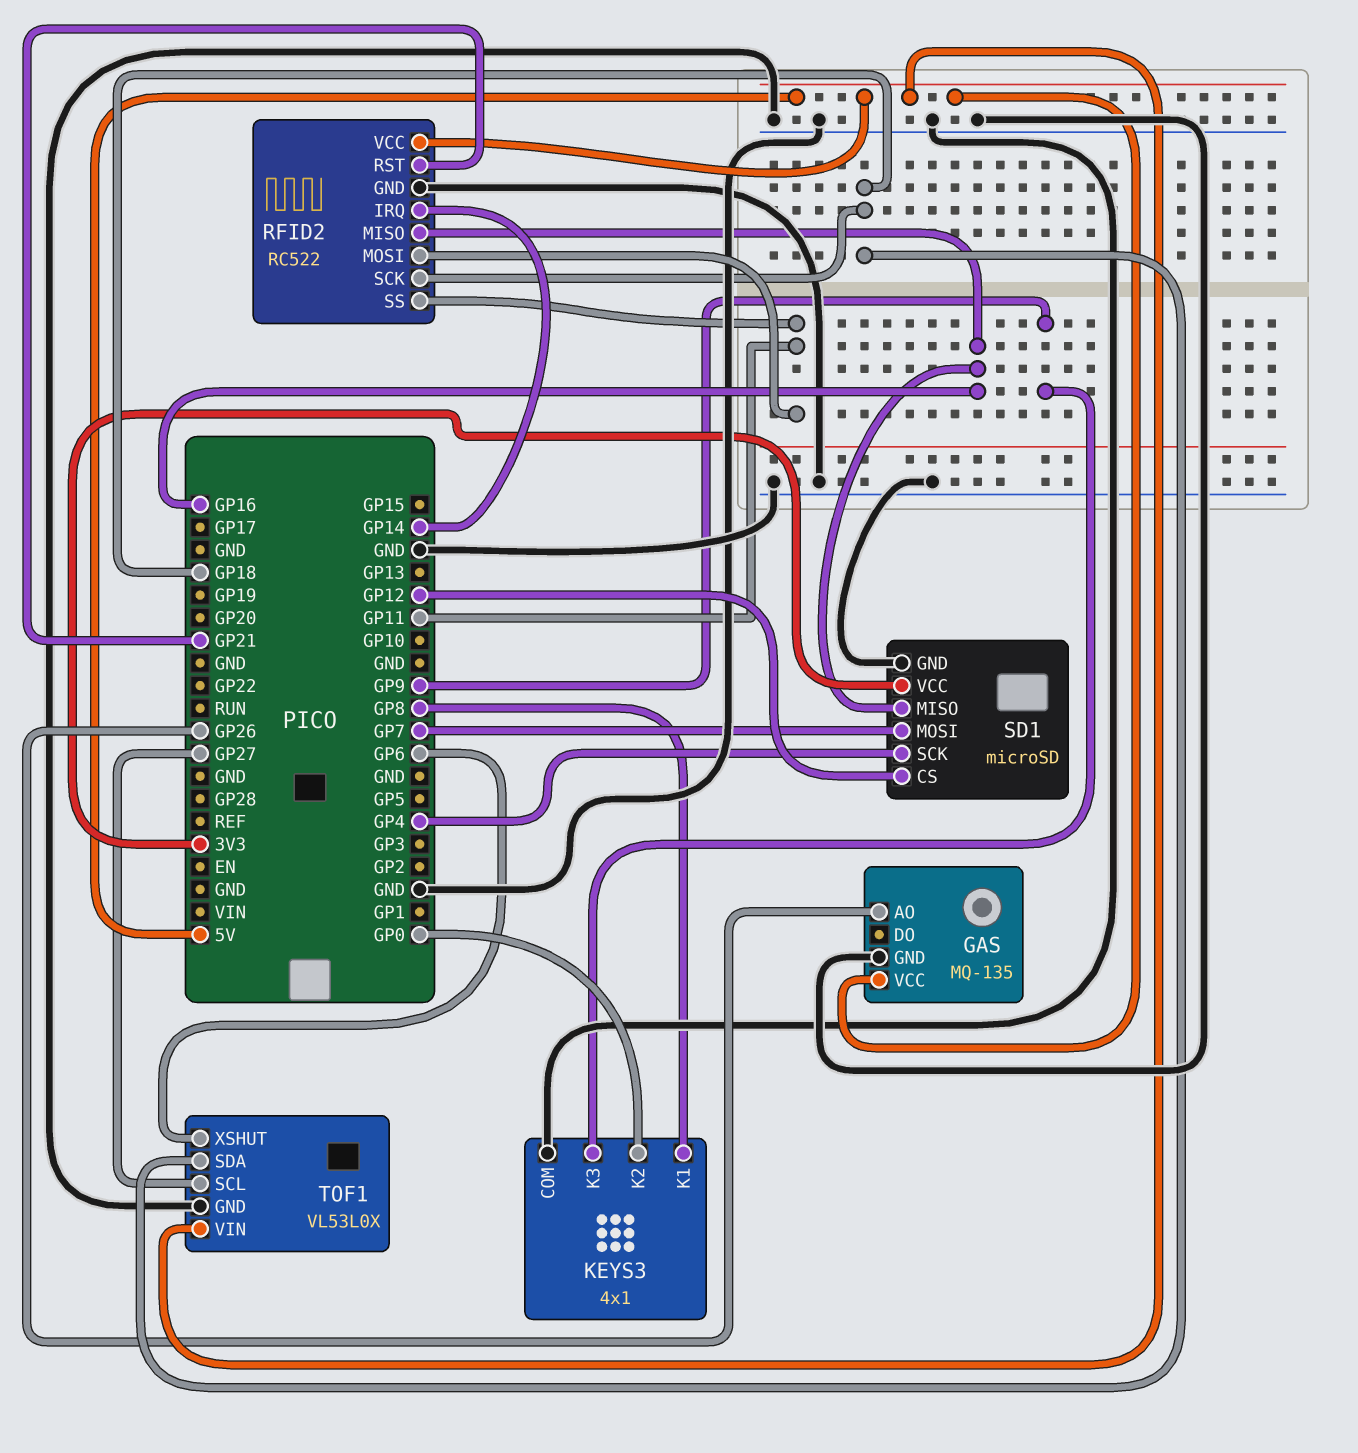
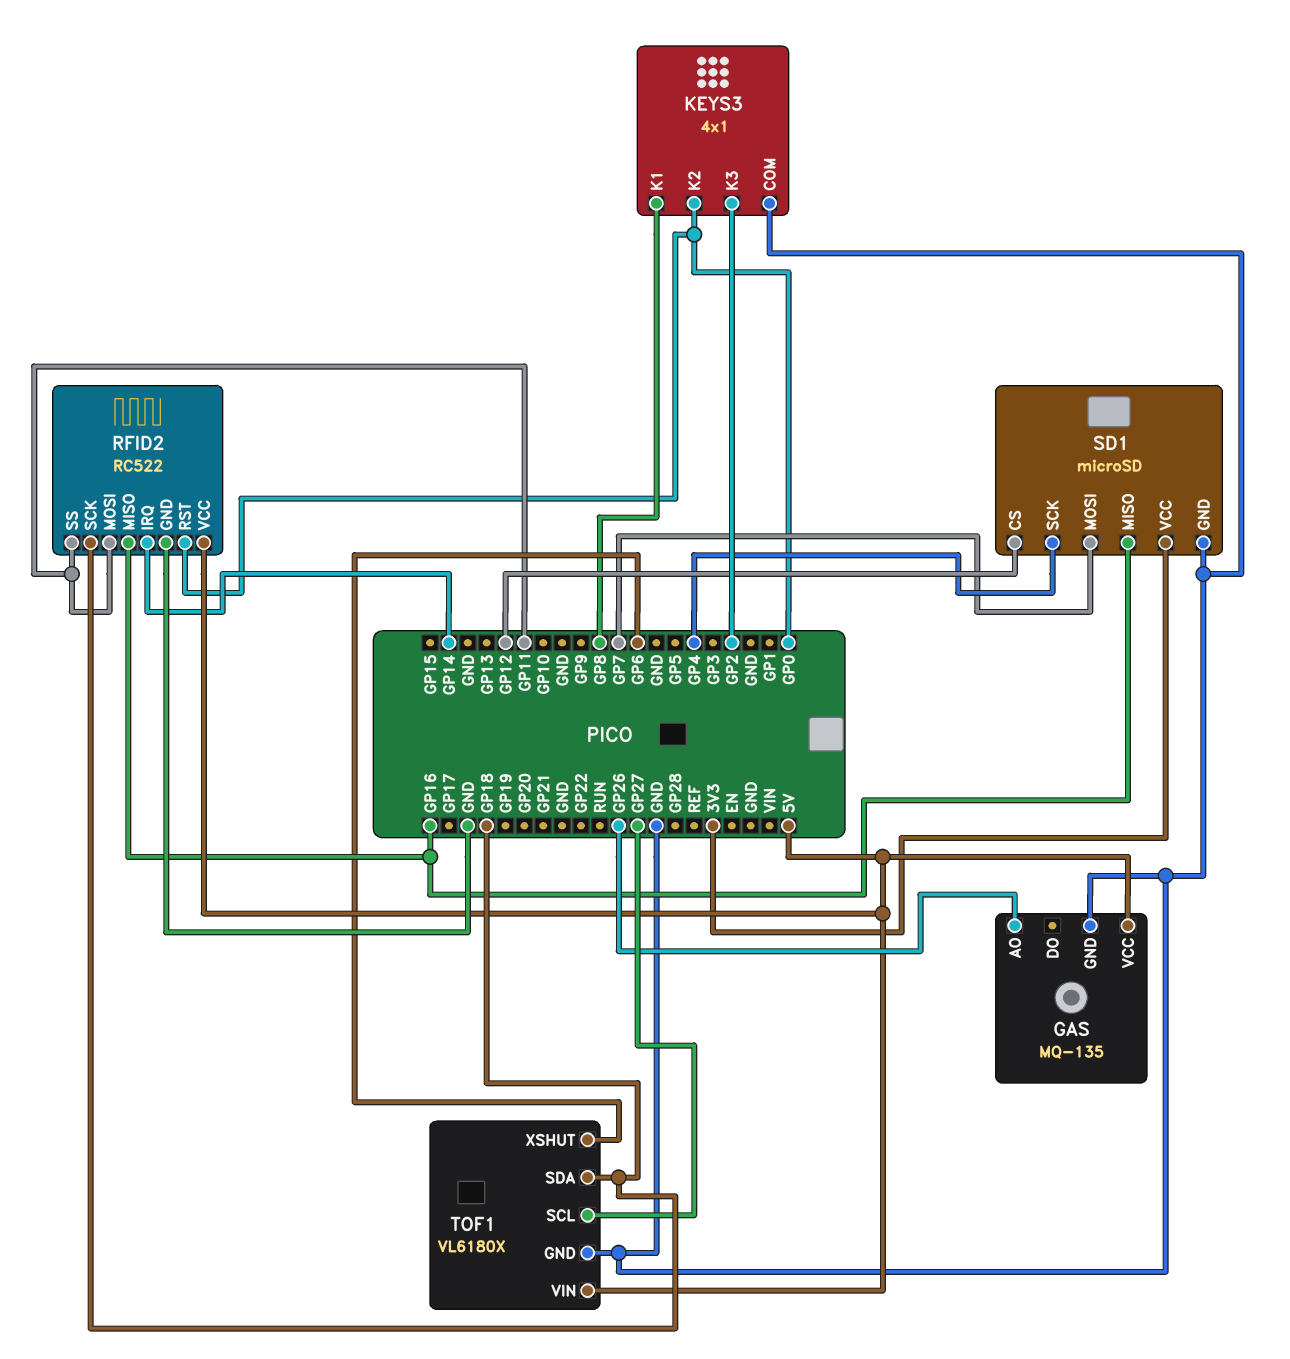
KEYS3 pin K3: GP9 -> GP2
RFID2 pin RST: GP21 -> GP0
TOF1: VL53L0X -> VL6180X

